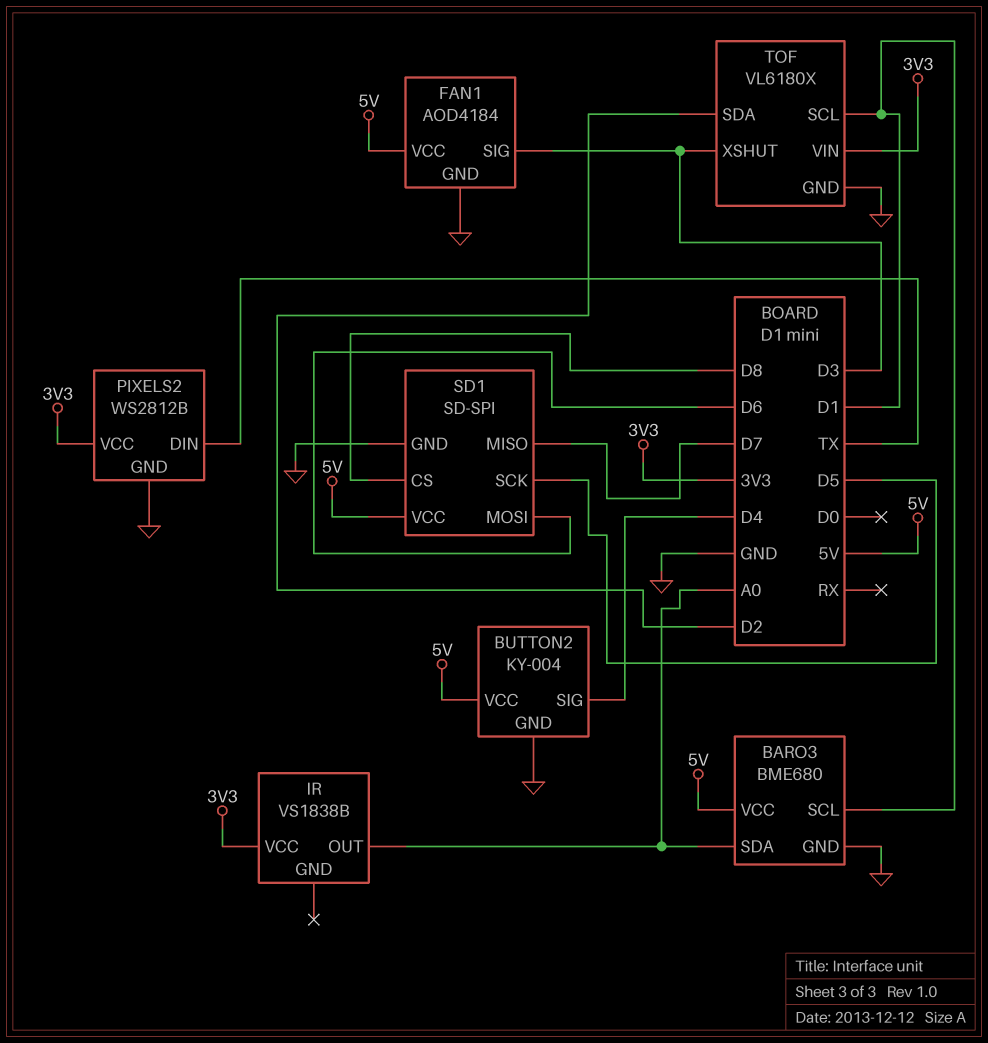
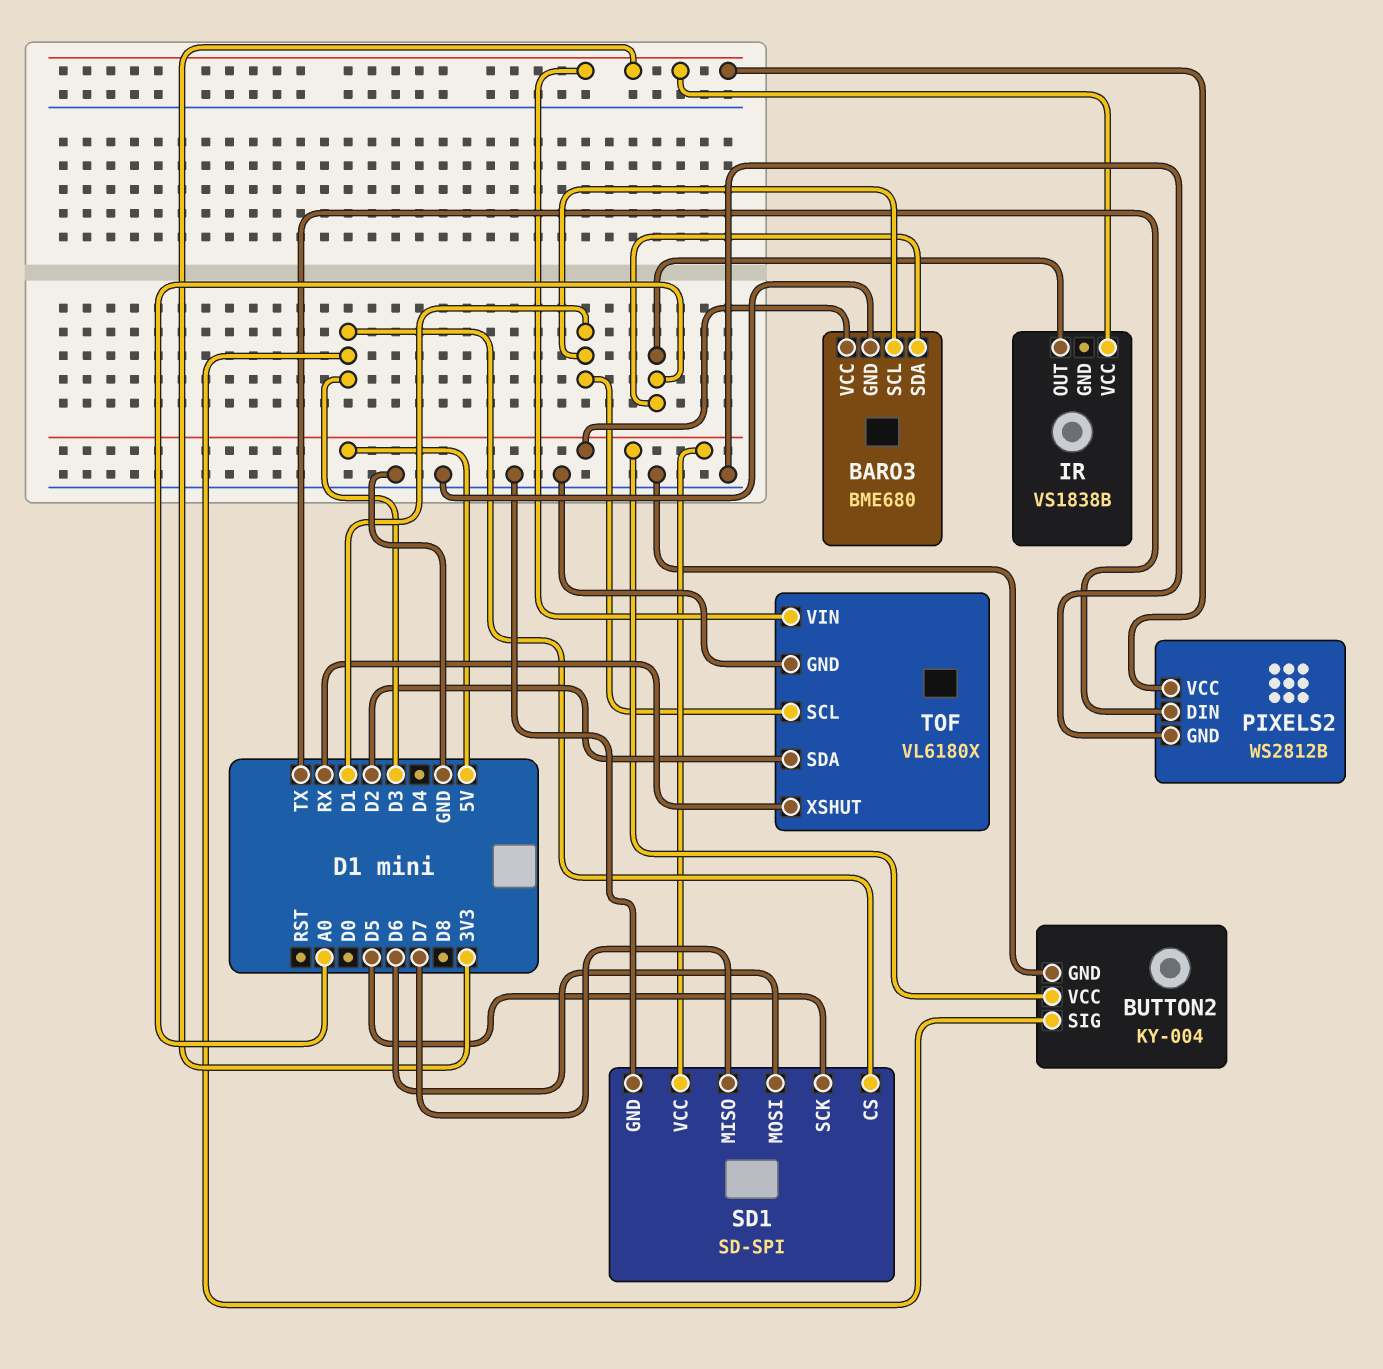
BUTTON2 pin SIG: D4 -> D3
FAN1: AOD4184 -> none
FAN1 pin GND: GND -> none
FAN1 pin SIG: D3 -> none
FAN1 pin VCC: 5V -> none
SD1 pin CS: D8 -> D3
TOF pin XSHUT: D3 -> RX

